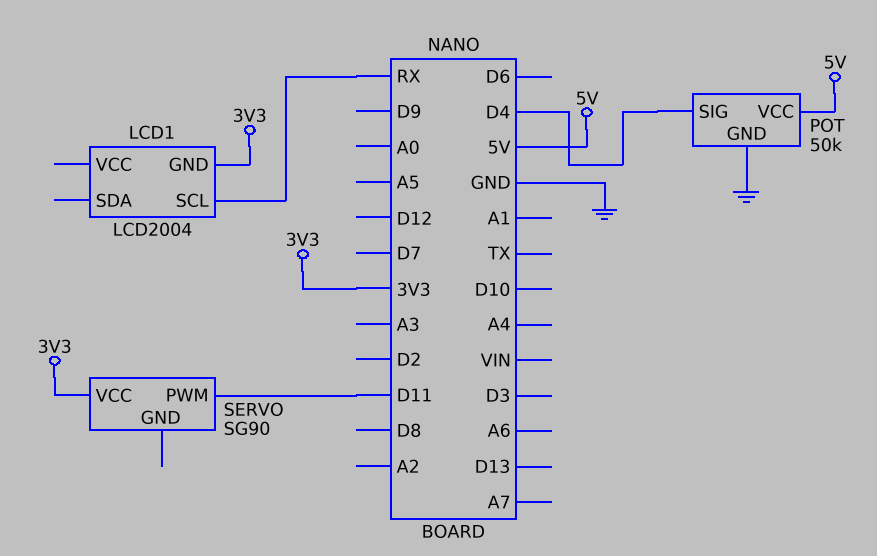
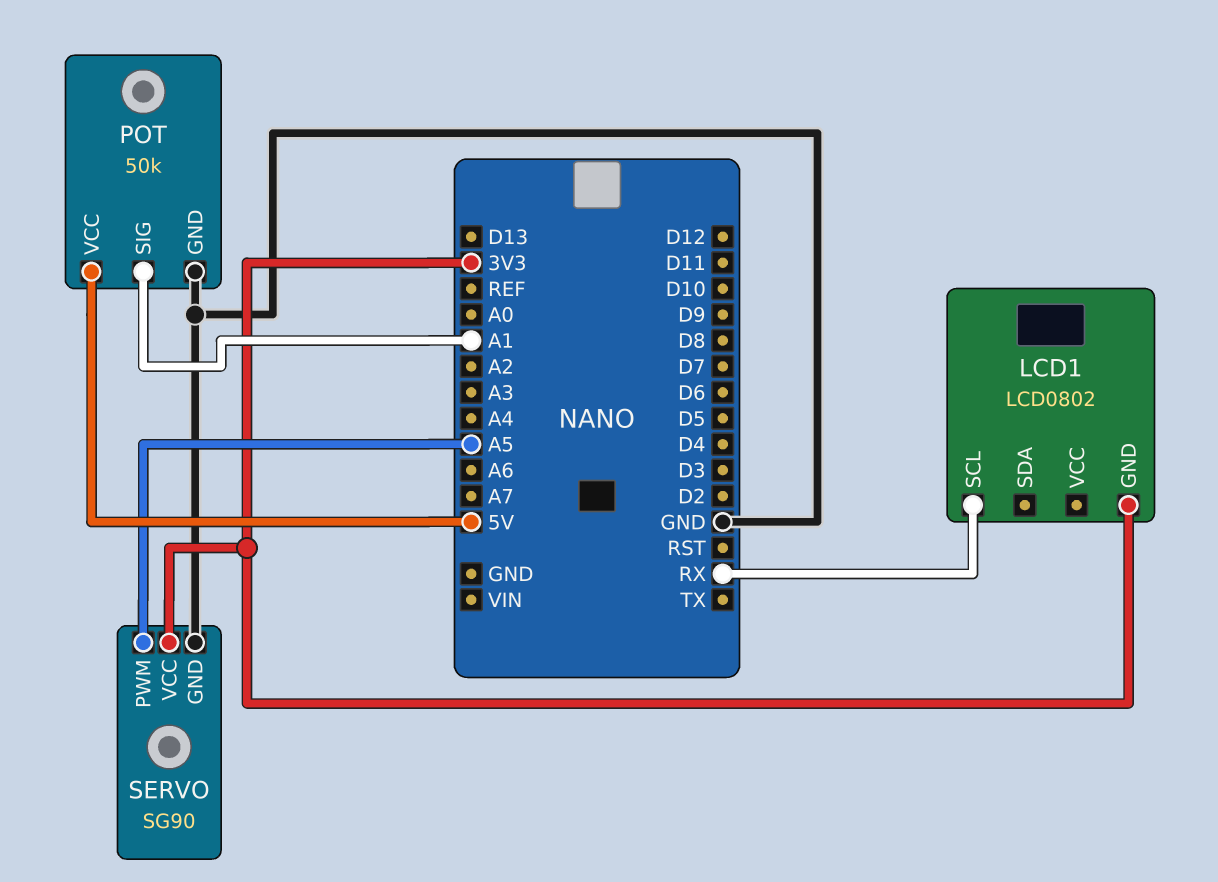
LCD1: LCD2004 -> LCD0802
POT pin SIG: D4 -> A1
SERVO pin GND: none -> GND
SERVO pin PWM: D11 -> A5

